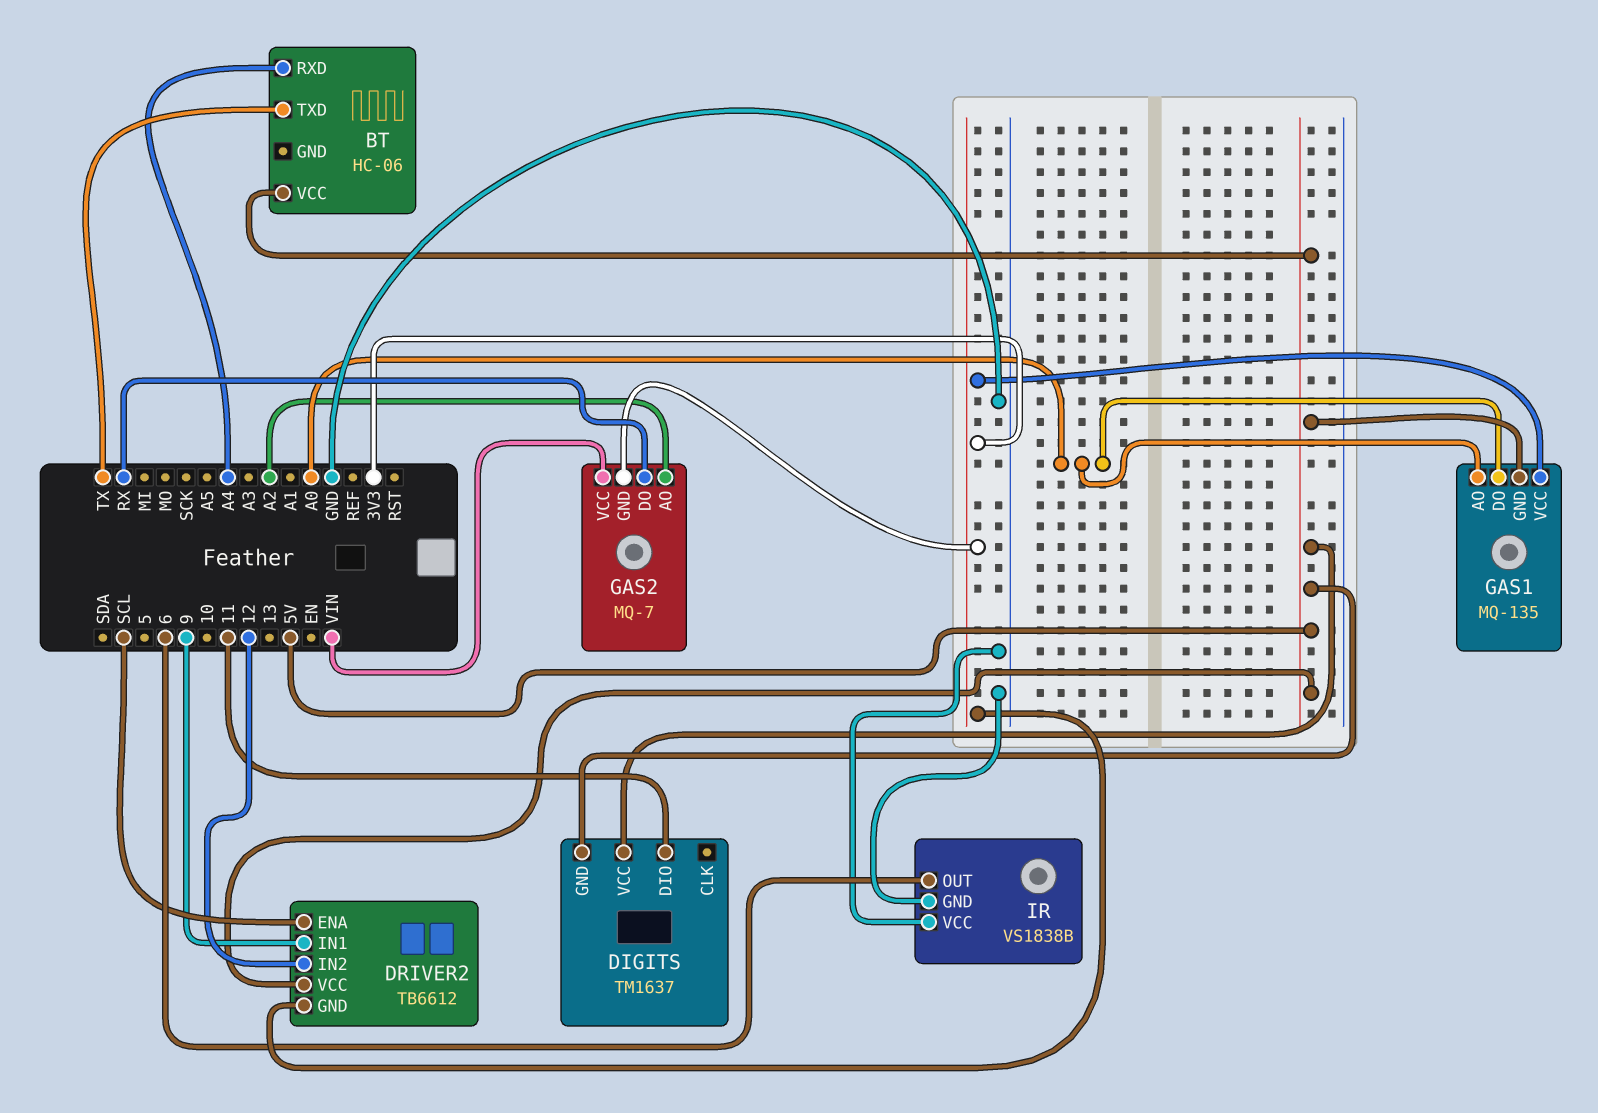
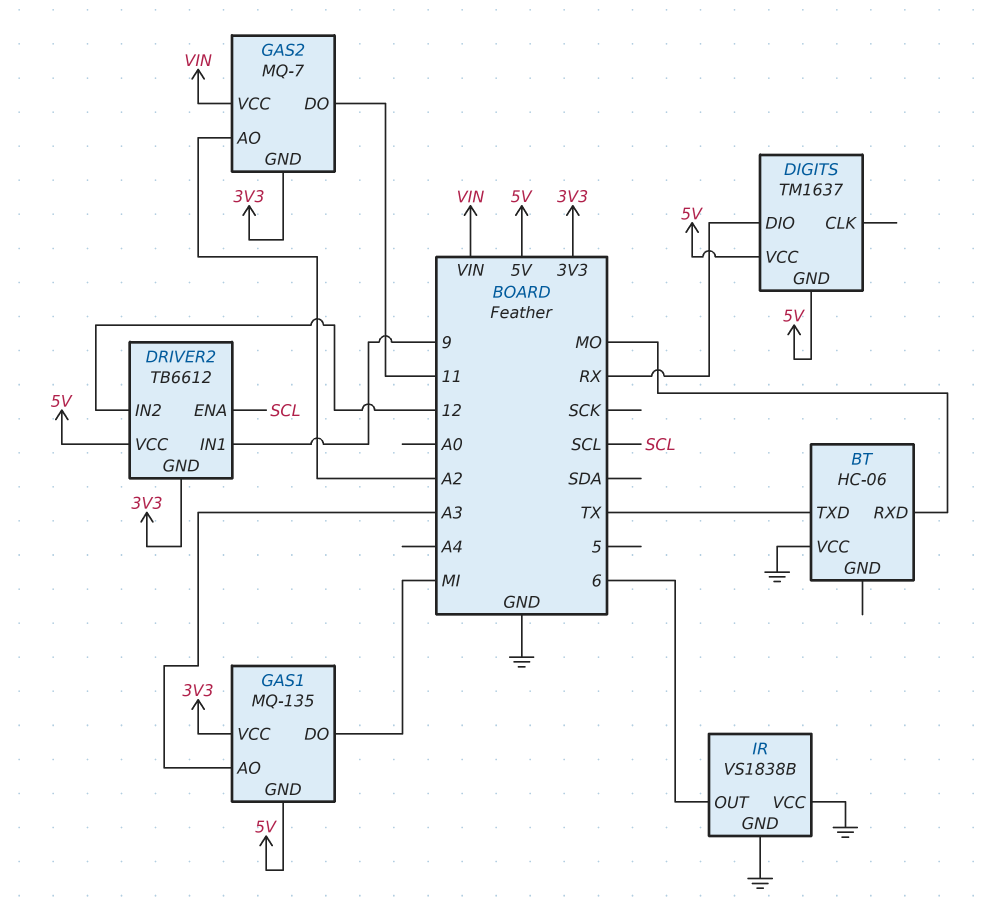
BT pin RXD: A4 -> MO
BT pin VCC: 5V -> GND
DIGITS pin DIO: 11 -> RX
GAS1 pin AO: A0 -> A3
GAS1 pin DO: A0 -> MI
GAS2 pin DO: RX -> 11

